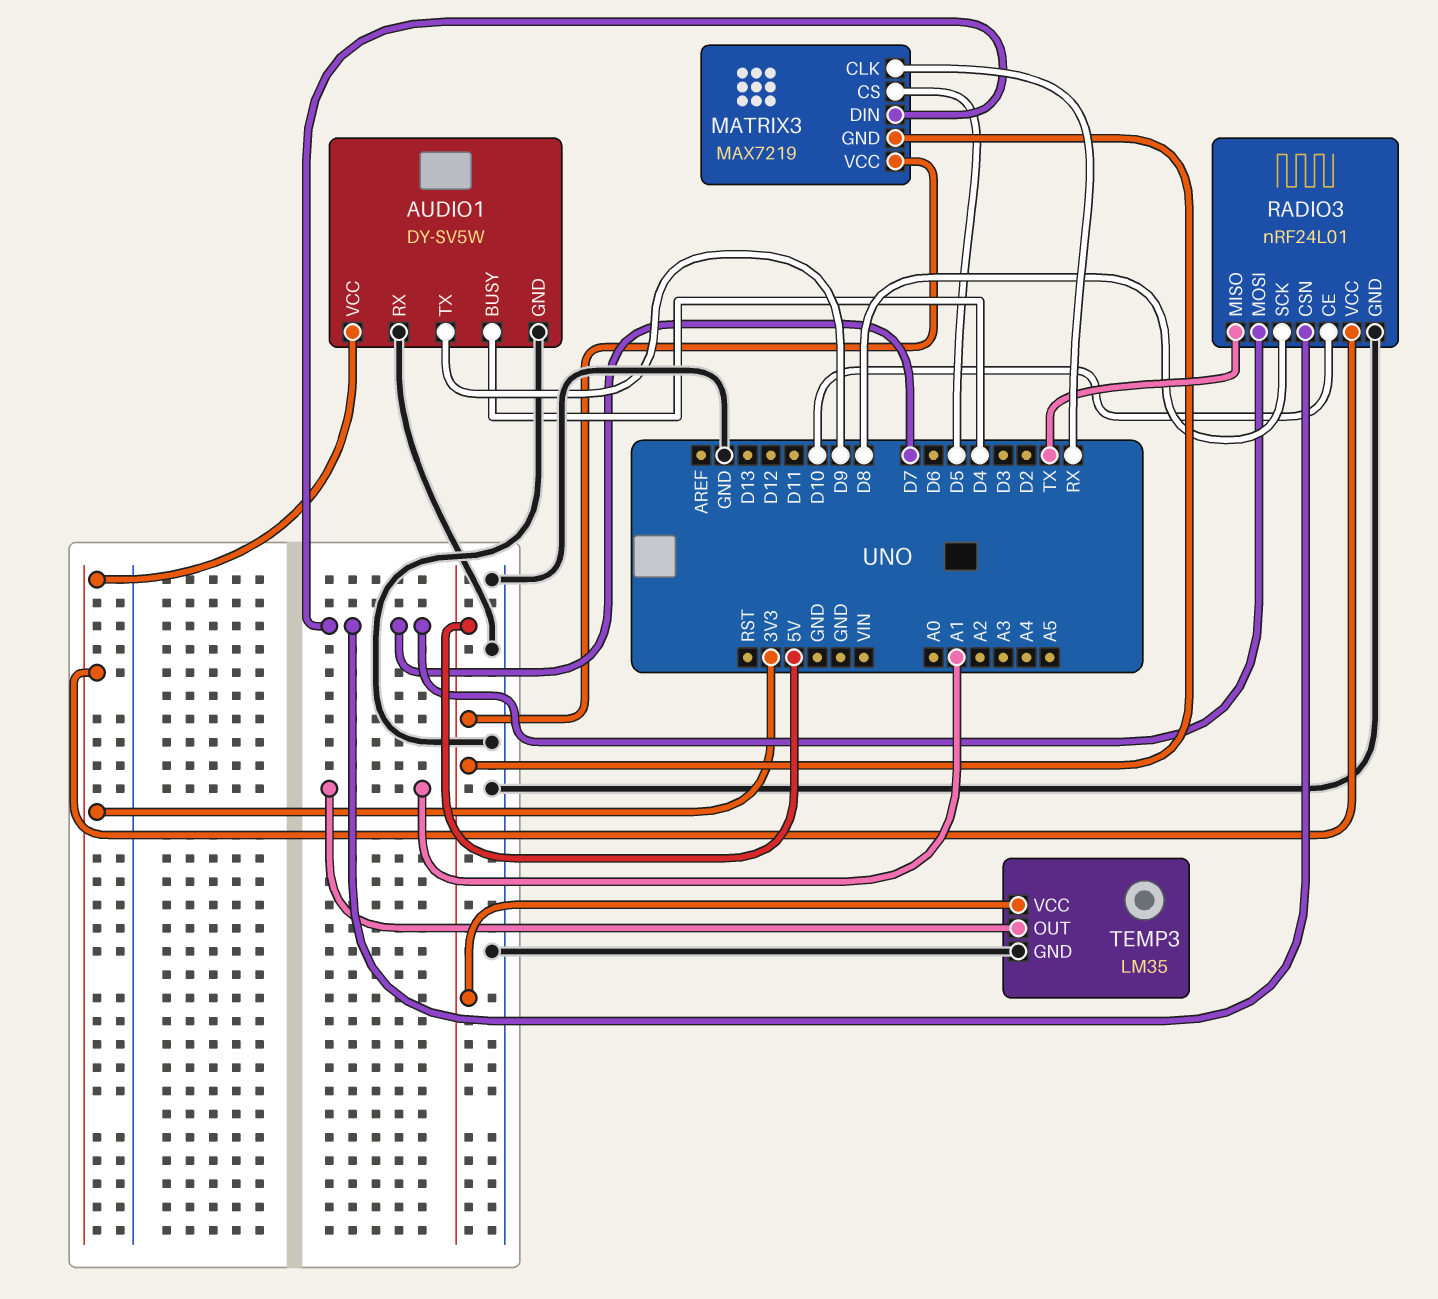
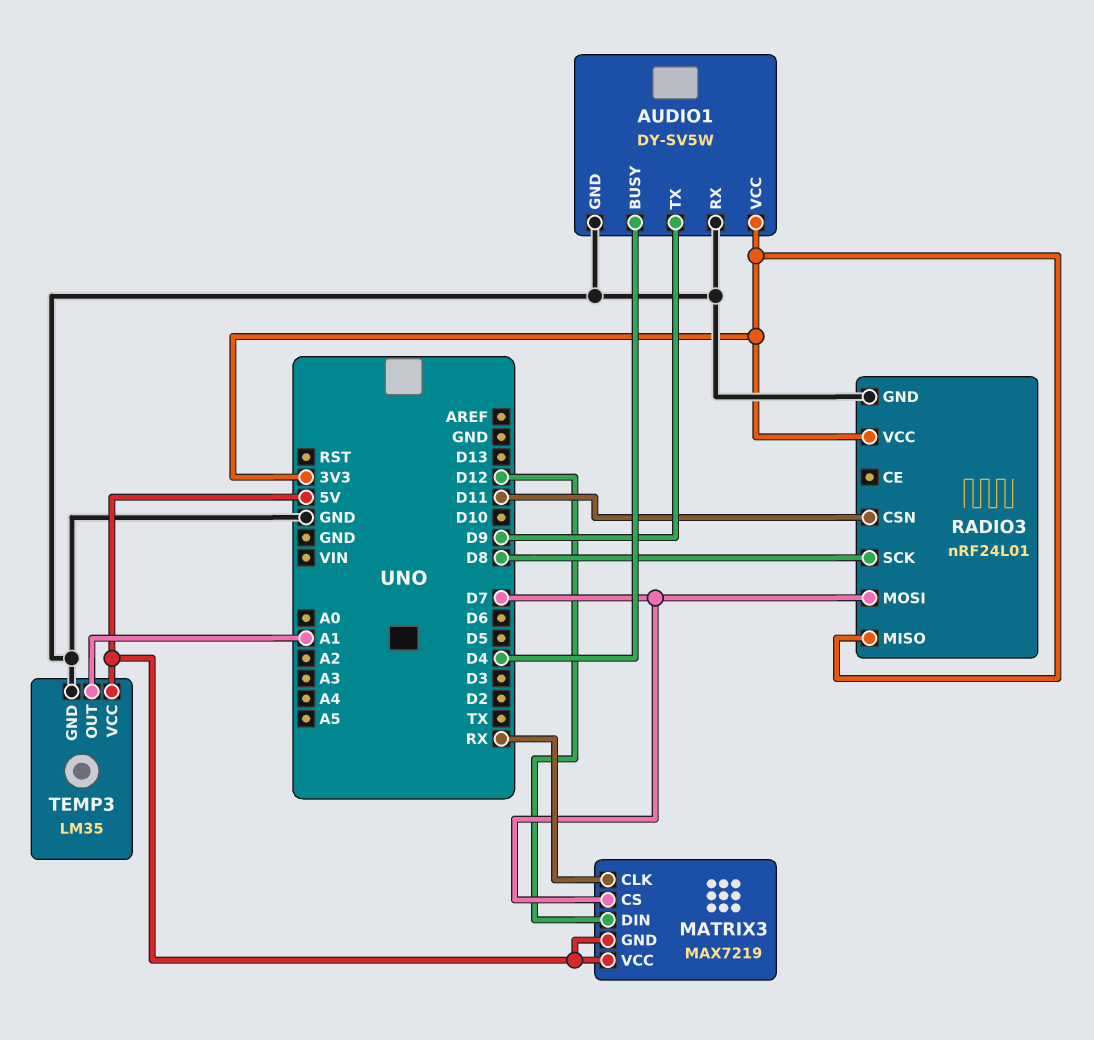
MATRIX3 pin CS: D5 -> D7
MATRIX3 pin DIN: D7 -> D12
RADIO3 pin CE: D10 -> none
RADIO3 pin CSN: D7 -> D11
RADIO3 pin MISO: TX -> 3V3

